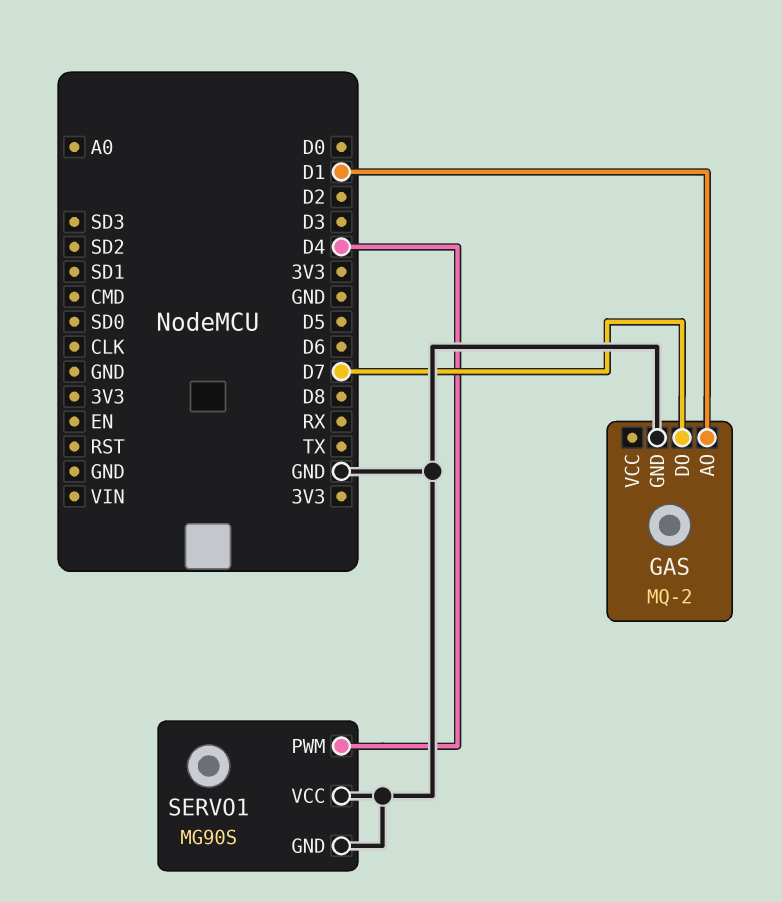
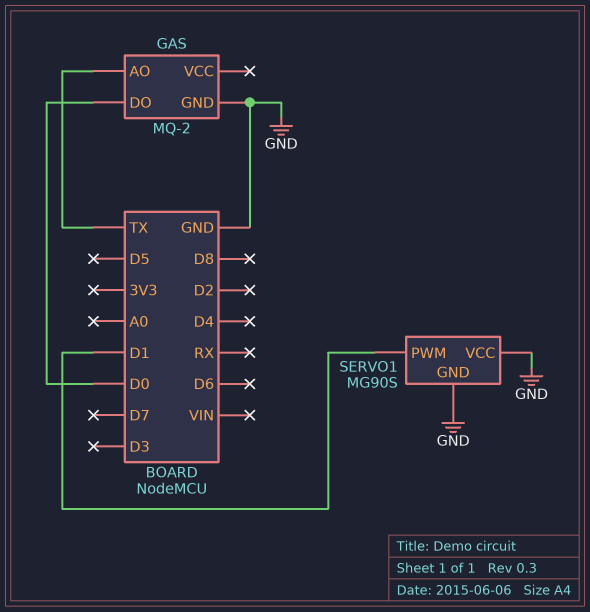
GAS pin AO: D1 -> TX
GAS pin DO: D7 -> D0
SERVO1 pin PWM: D4 -> D1

